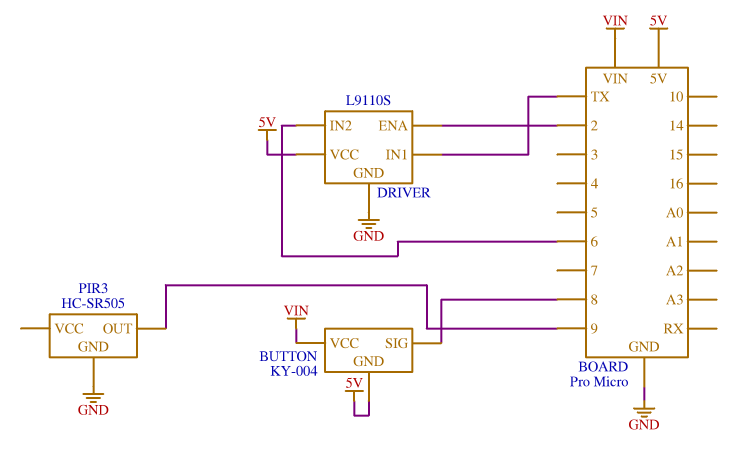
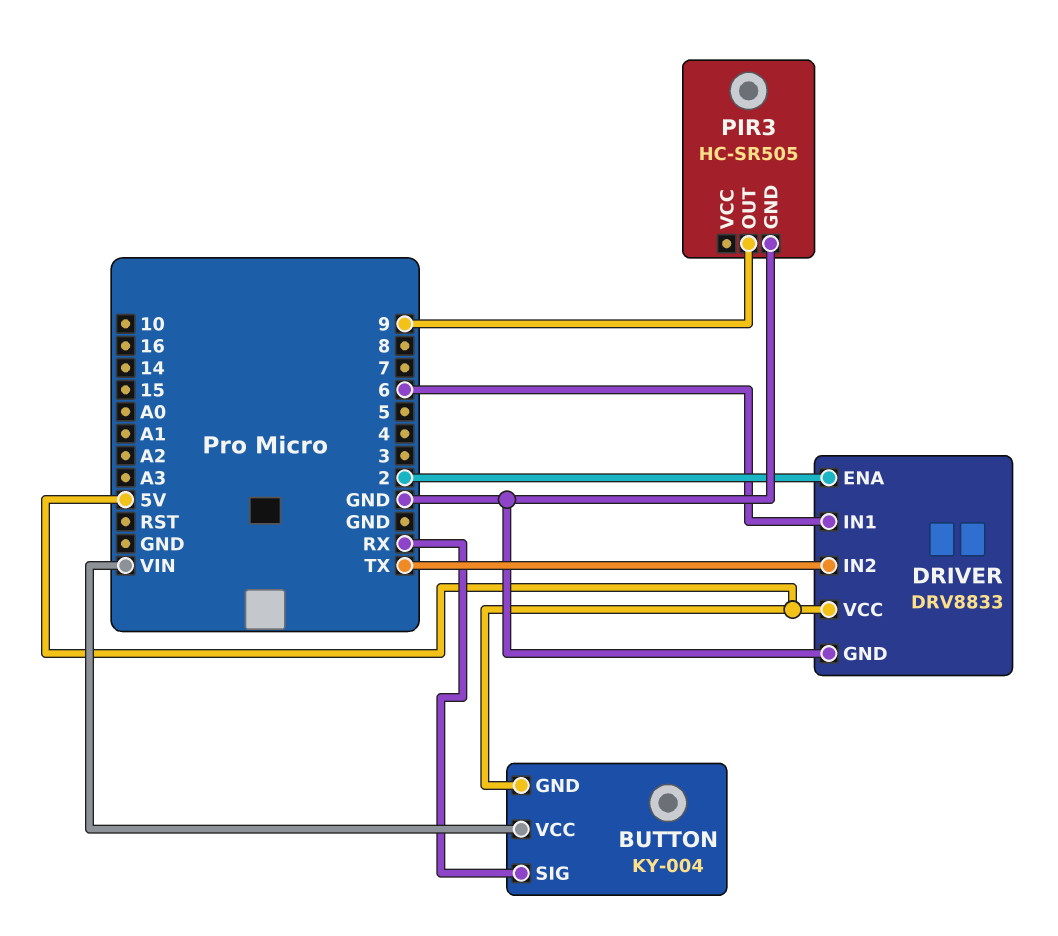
BUTTON pin SIG: 8 -> RX
DRIVER: L9110S -> DRV8833
DRIVER pin IN1: TX -> 6
DRIVER pin IN2: 6 -> TX

